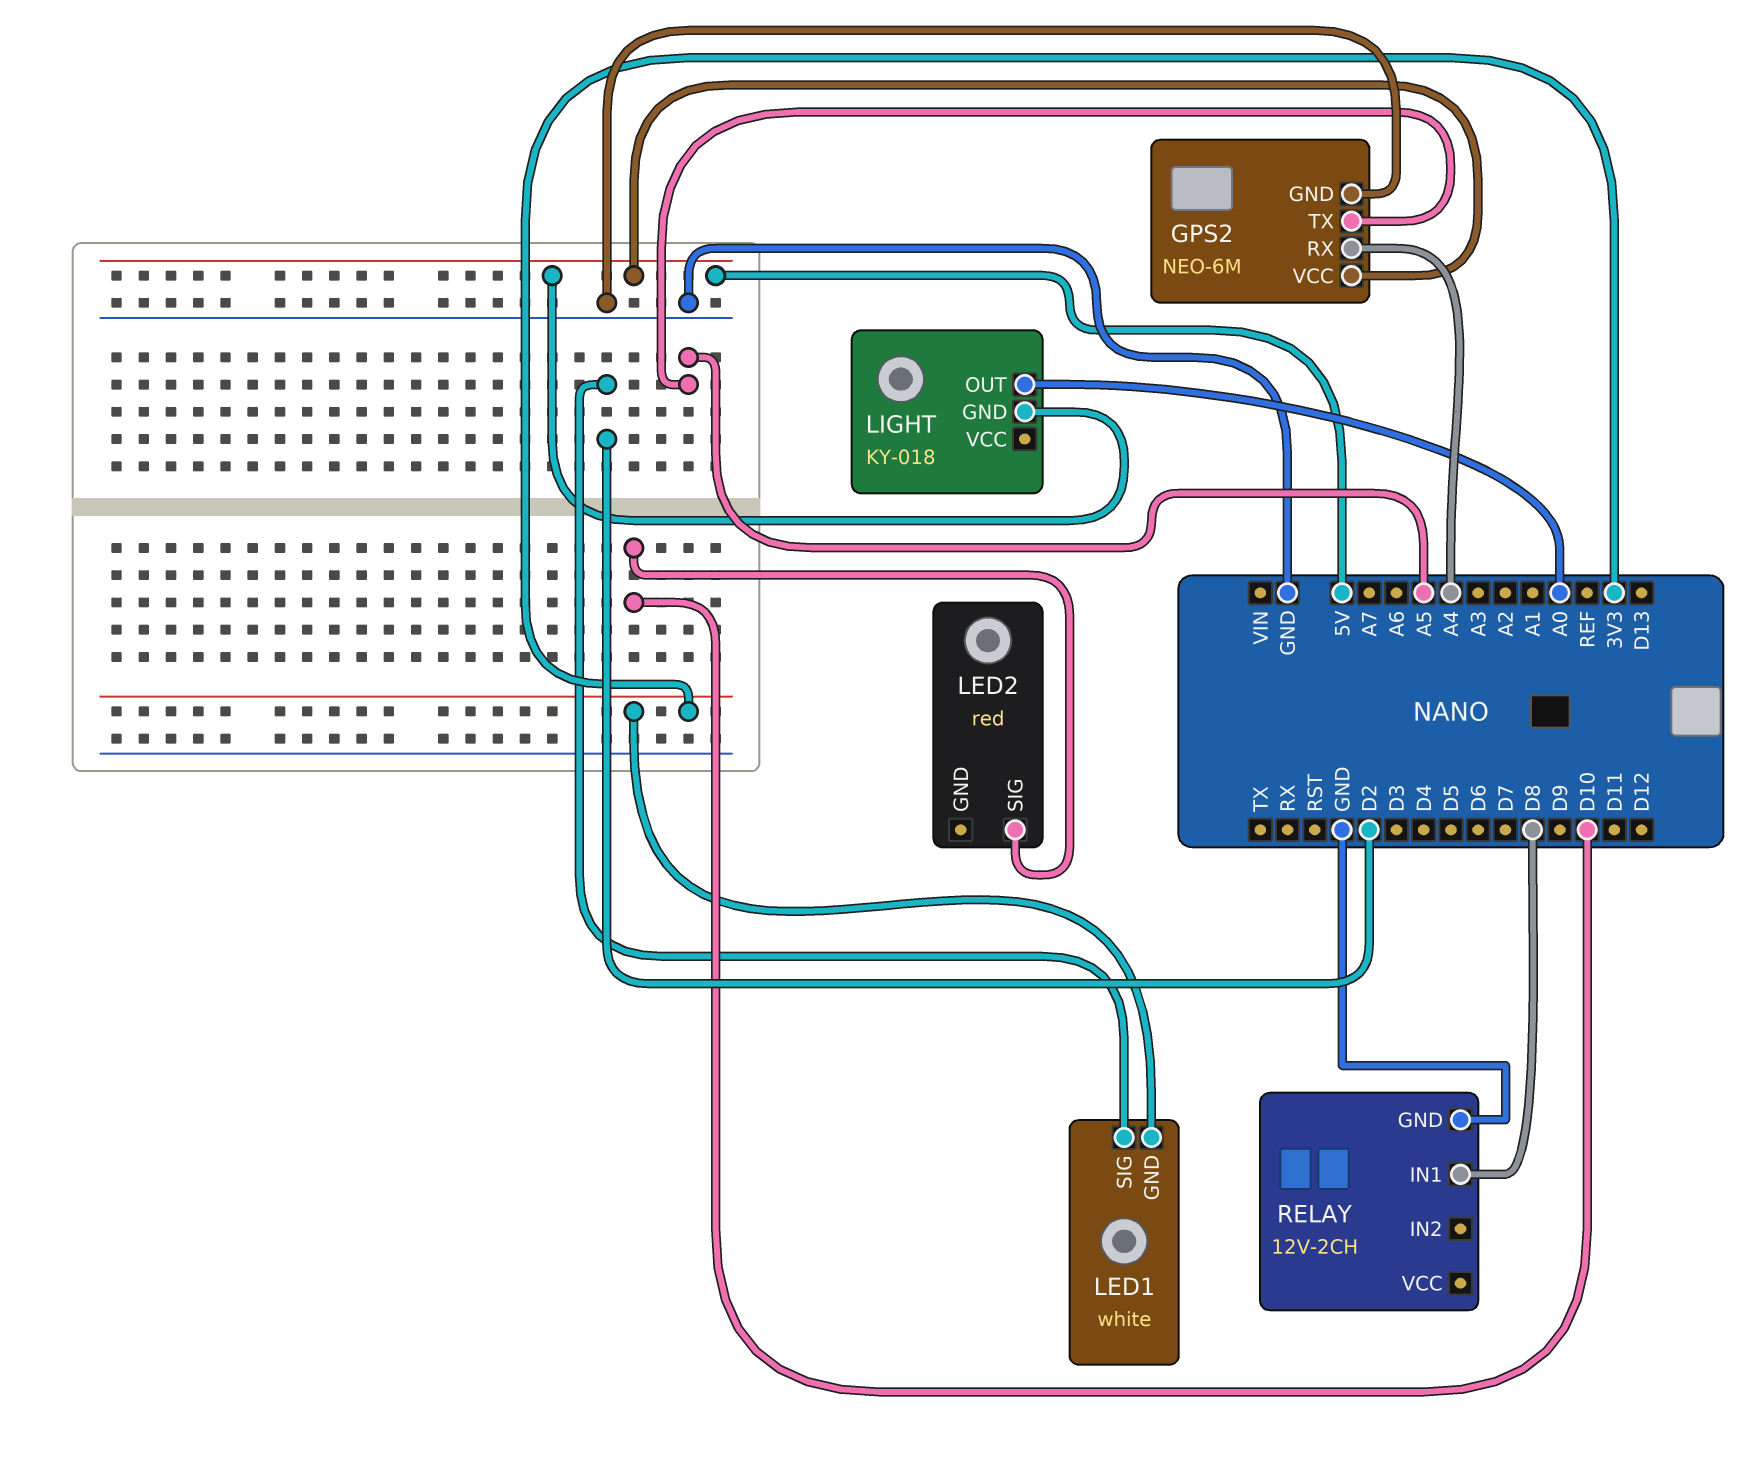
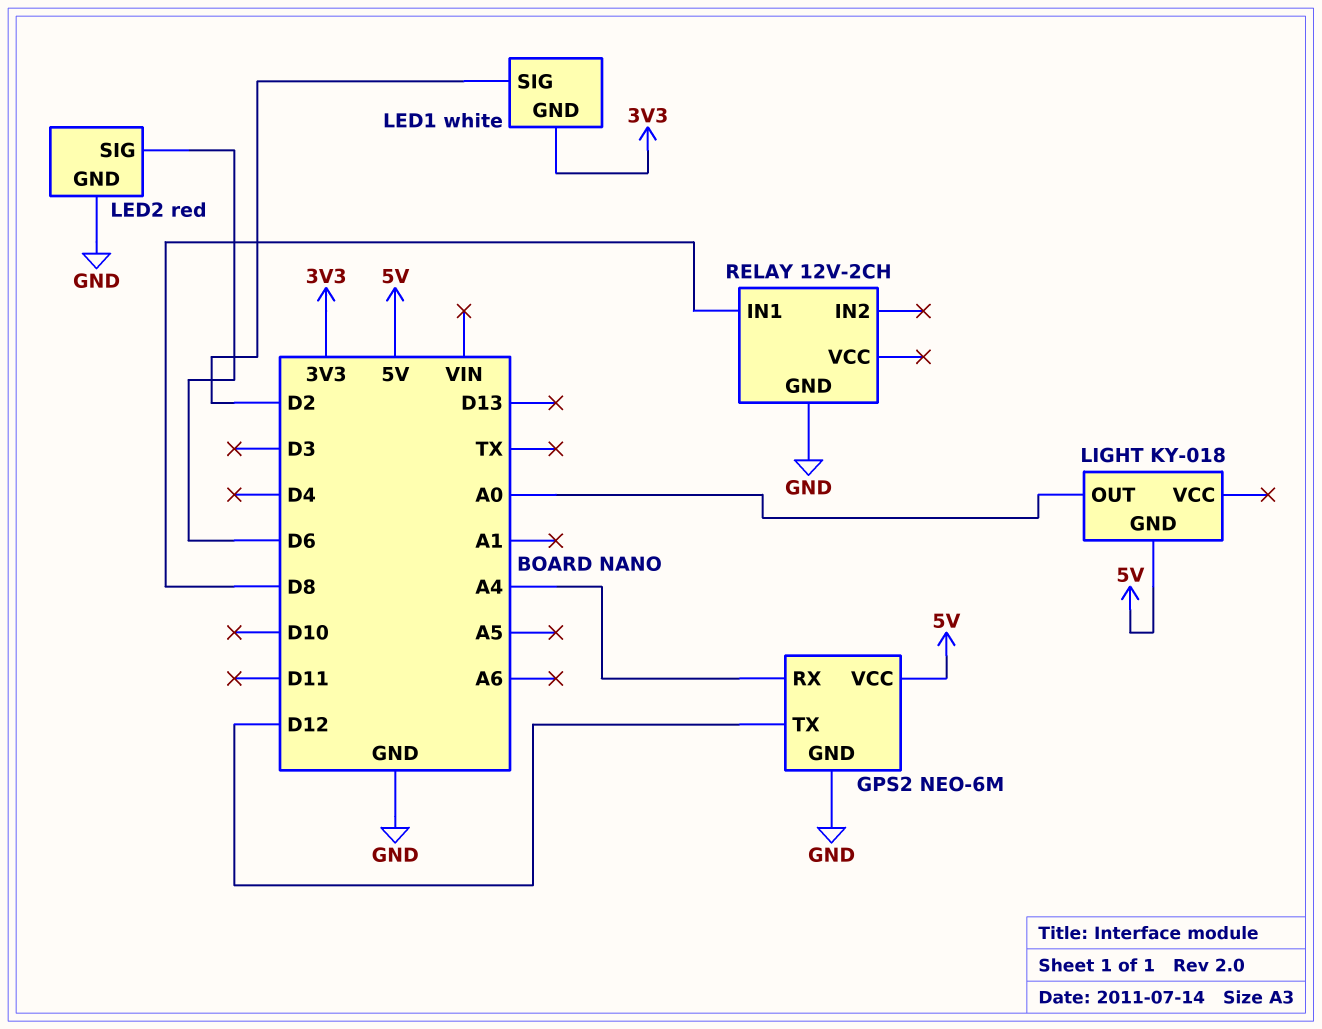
GPS2 pin TX: A5 -> D12
LED2 pin GND: none -> GND
LED2 pin SIG: D10 -> D6

